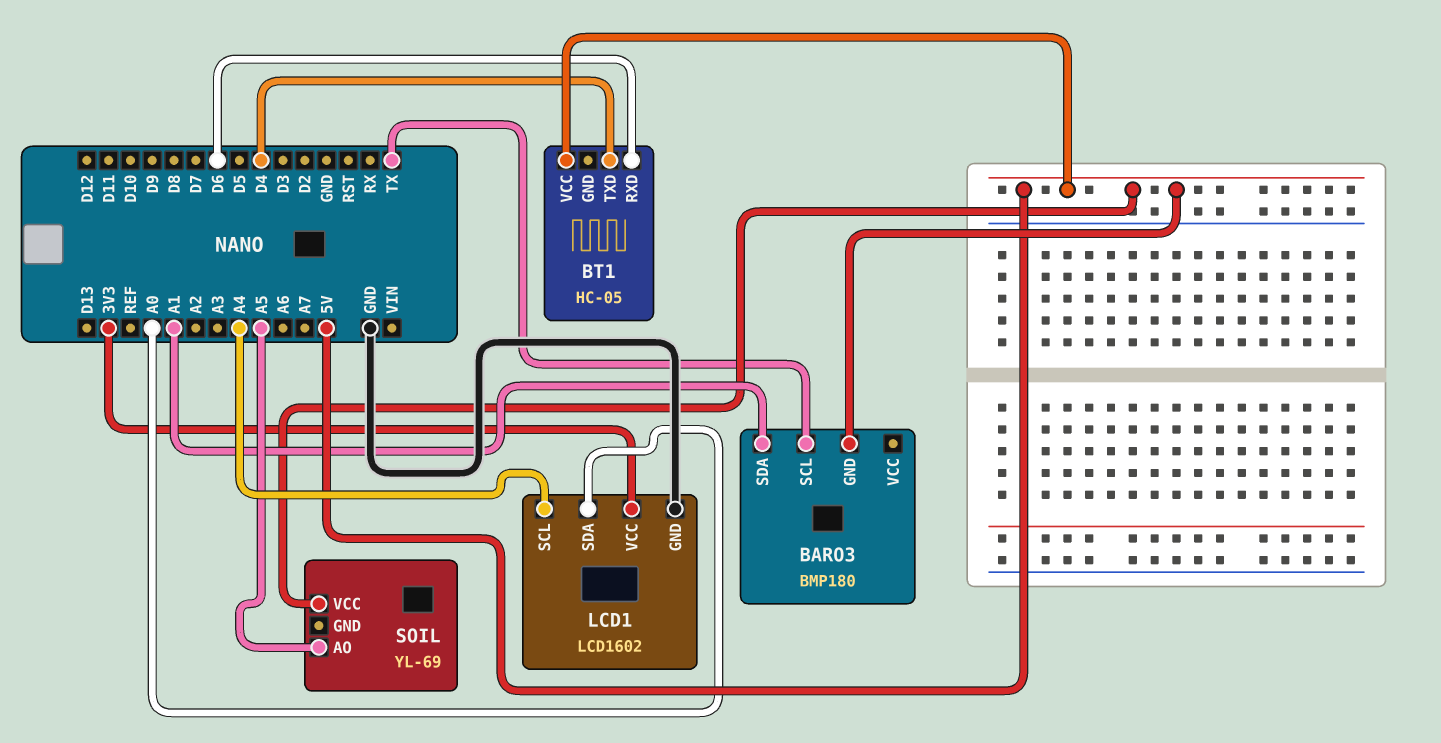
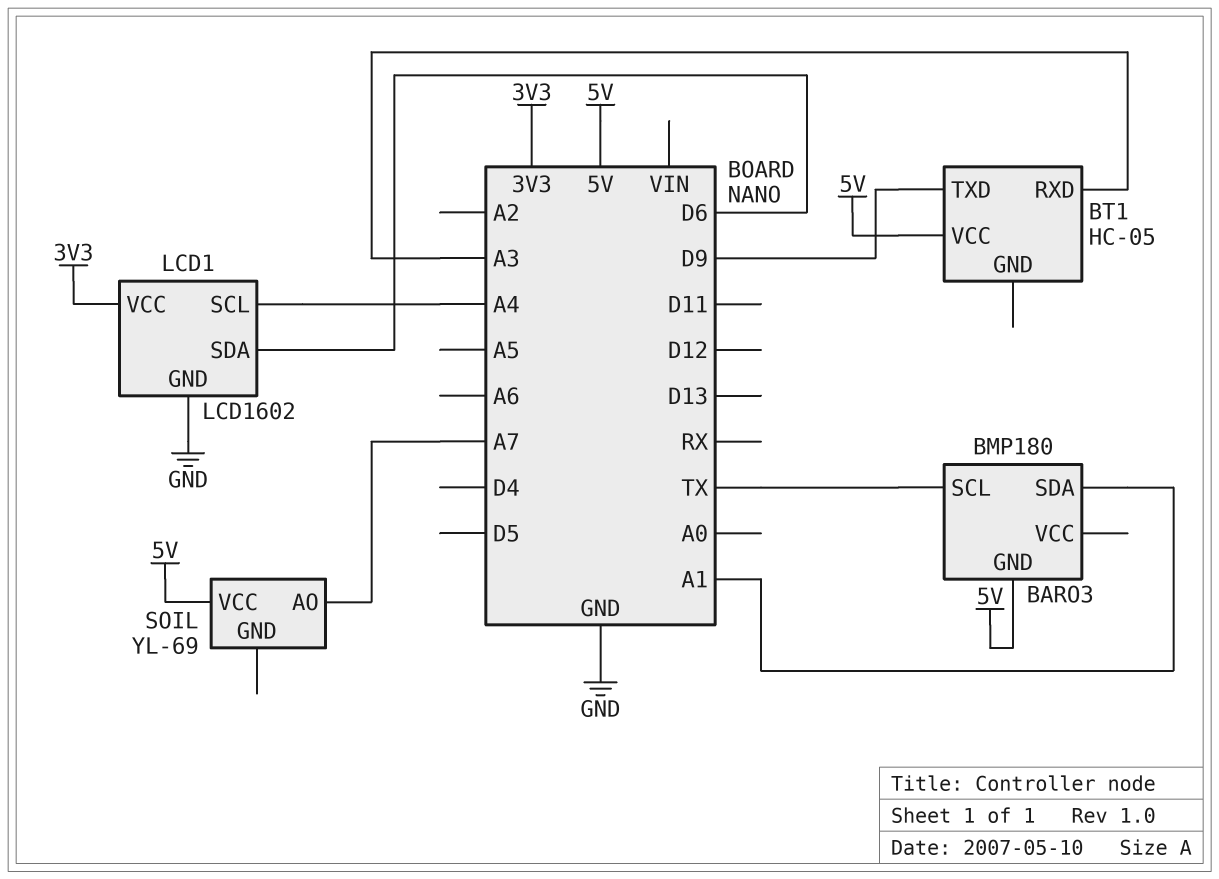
BT1 pin RXD: D6 -> A3
BT1 pin TXD: D4 -> D9
LCD1 pin SDA: A0 -> D6
SOIL pin AO: A5 -> A7

